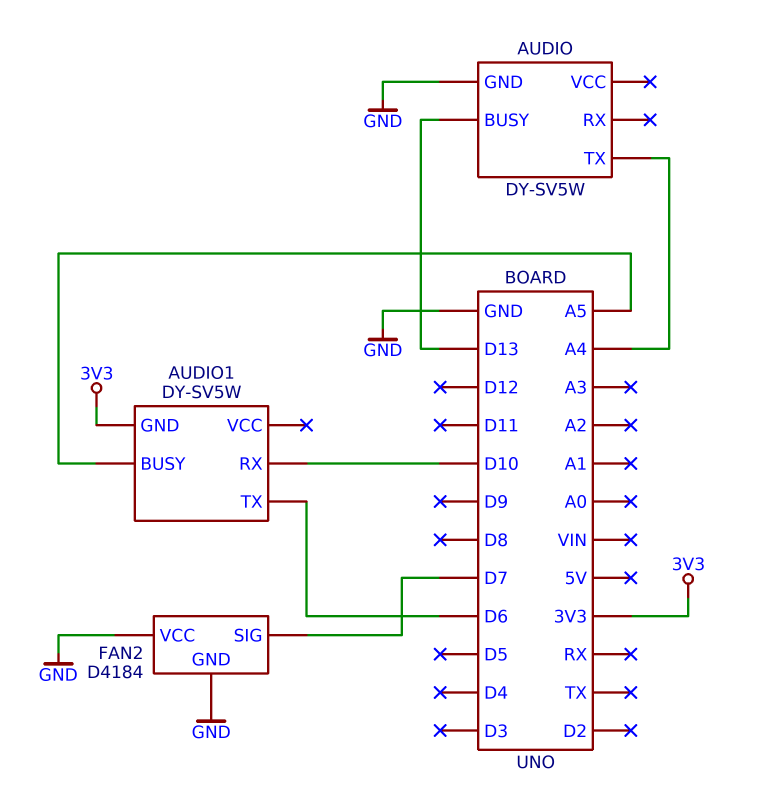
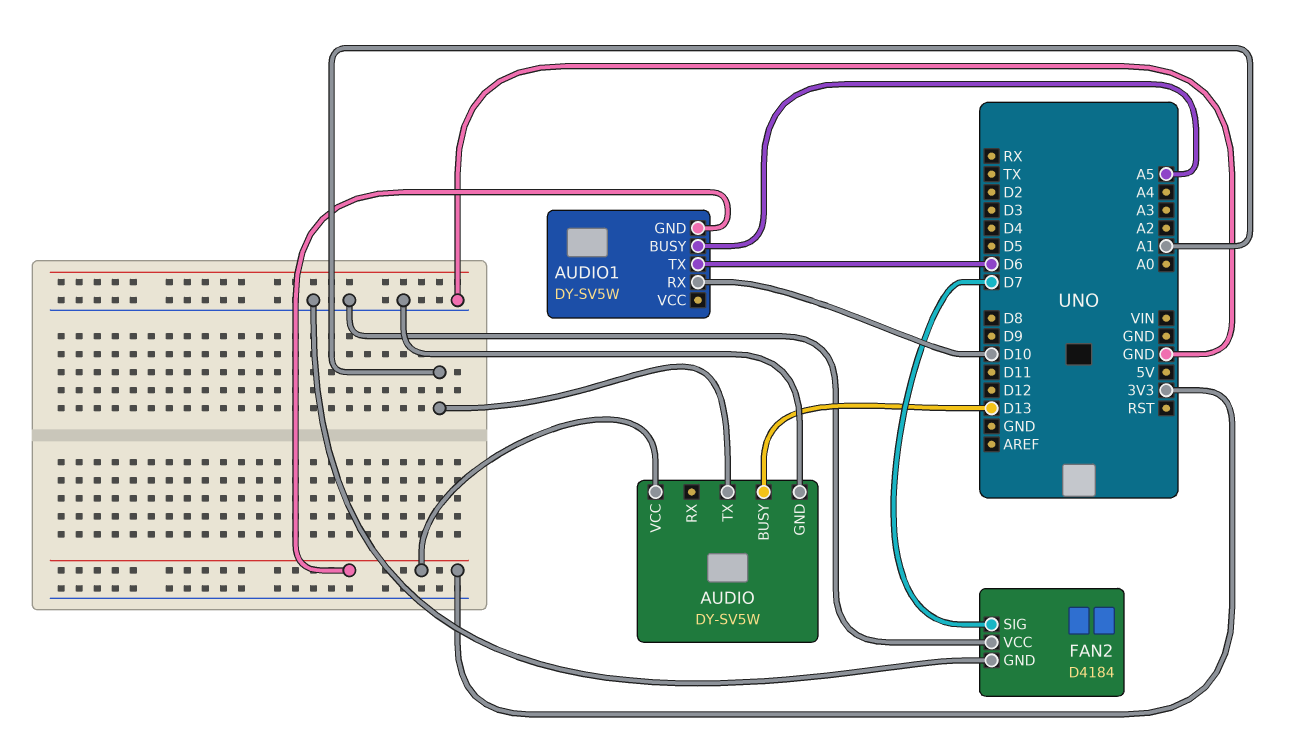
AUDIO pin TX: A4 -> A1
AUDIO pin VCC: none -> 3V3

